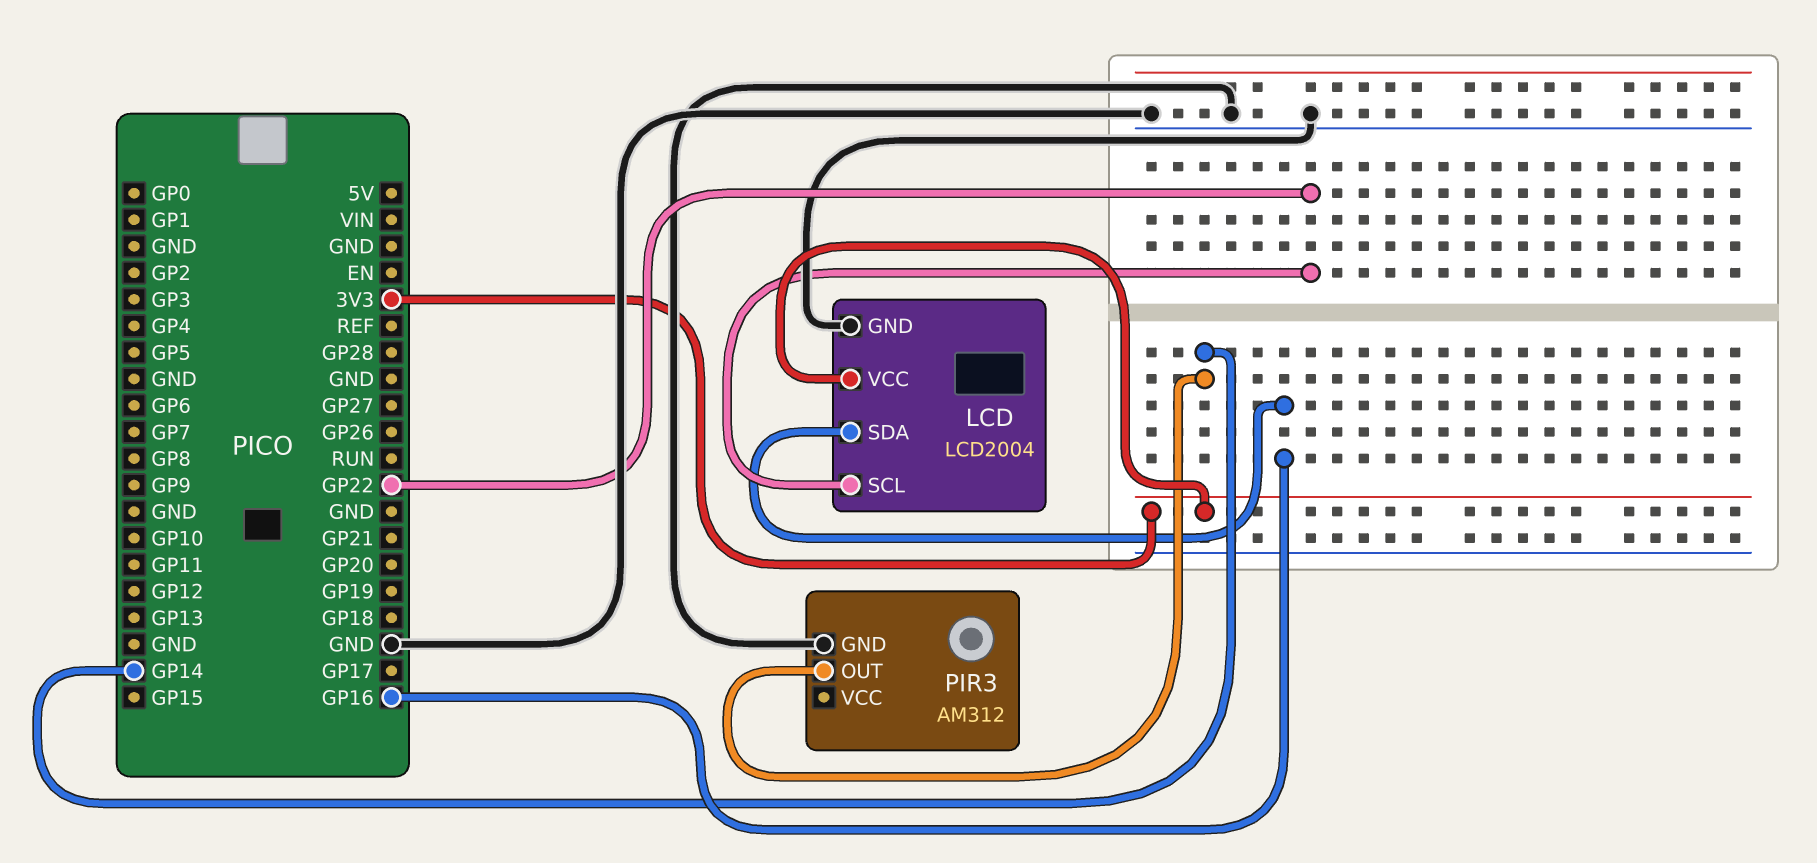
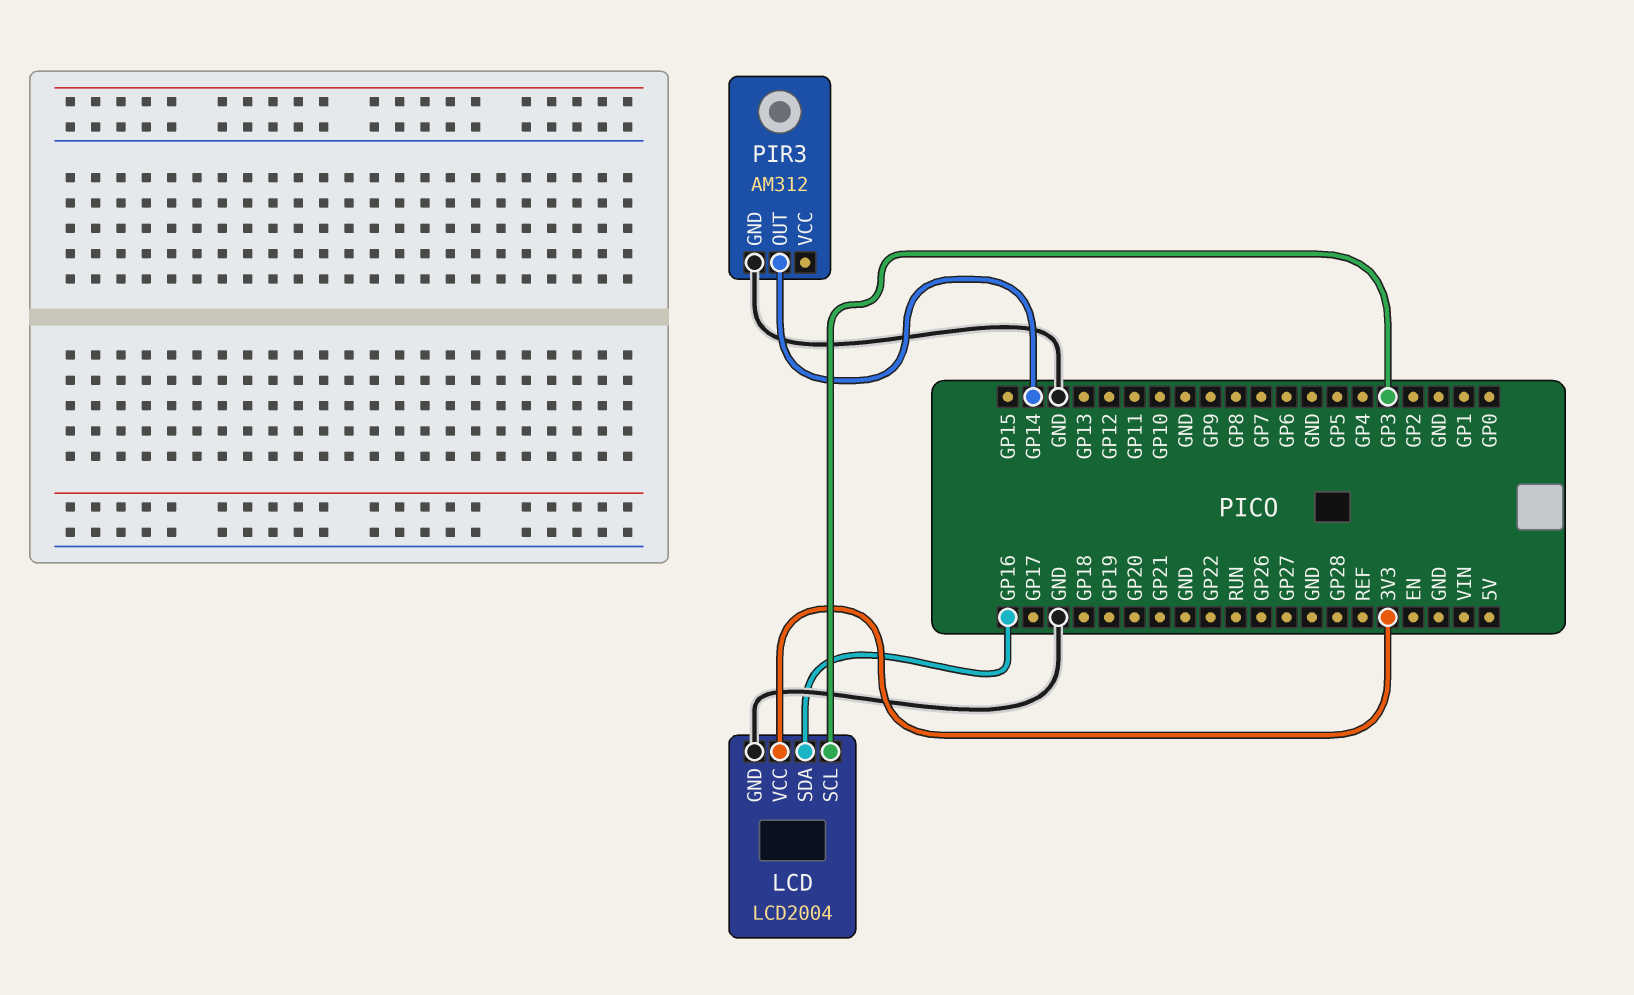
LCD pin SCL: GP22 -> GP3

